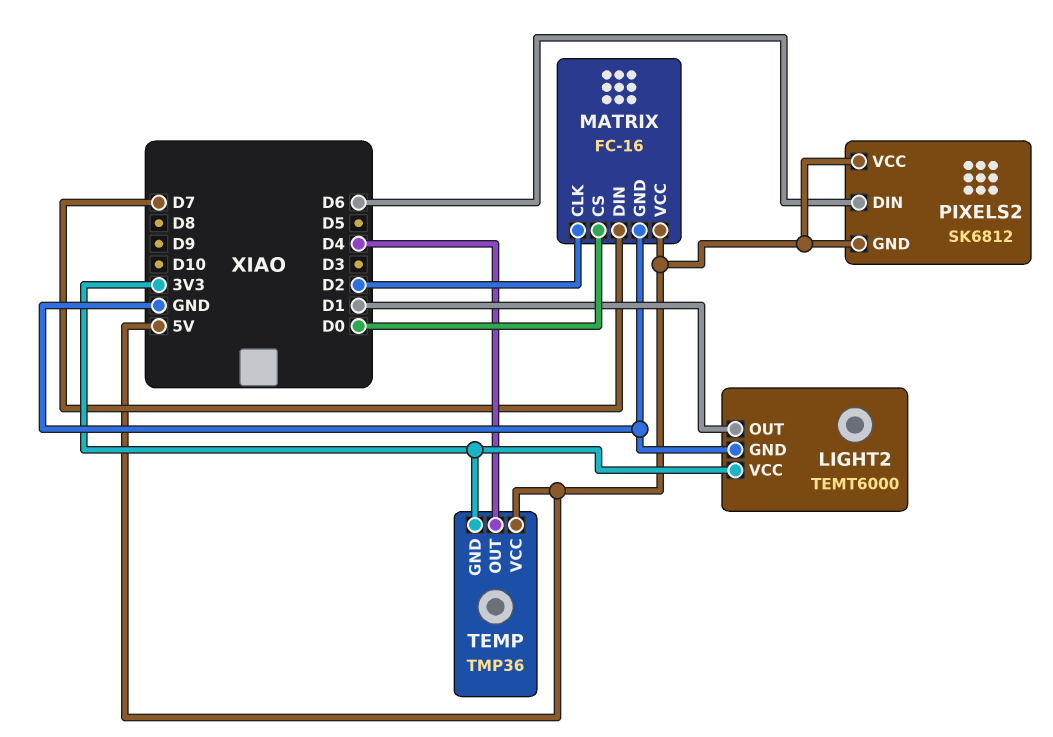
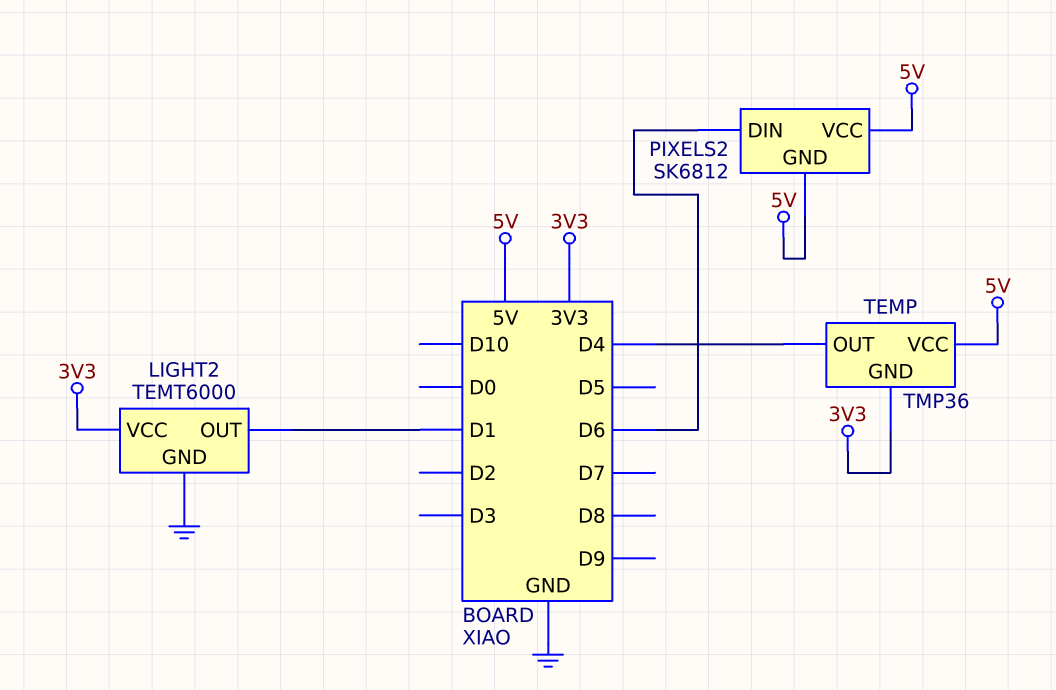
MATRIX: FC-16 -> none
MATRIX pin CLK: D2 -> none
MATRIX pin CS: D0 -> none
MATRIX pin DIN: D7 -> none
MATRIX pin GND: GND -> none
MATRIX pin VCC: 5V -> none

